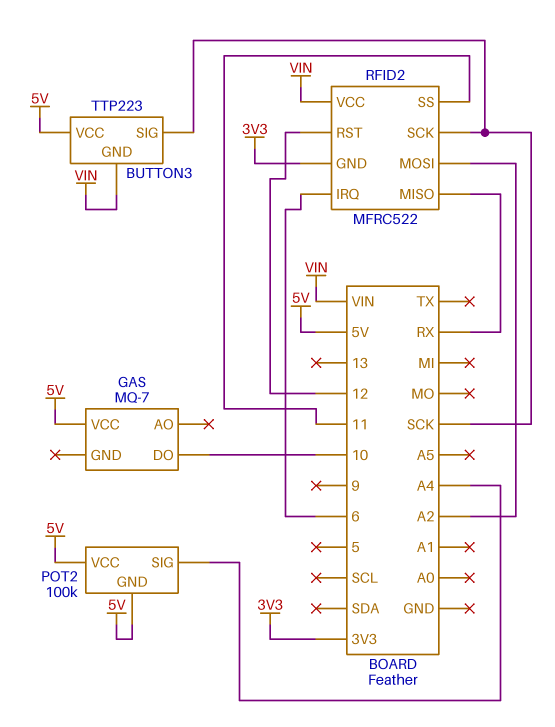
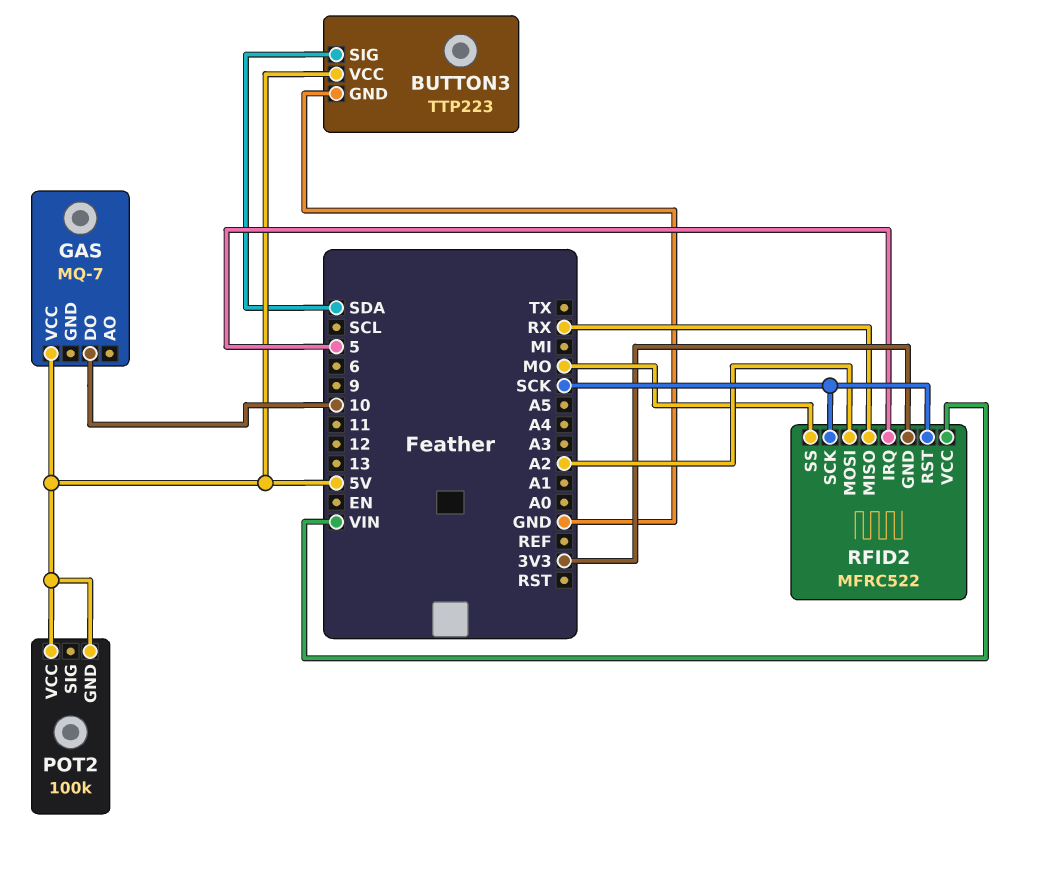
BUTTON3 pin GND: VIN -> GND
BUTTON3 pin SIG: SCK -> SDA
POT2 pin SIG: A4 -> none
RFID2 pin IRQ: 6 -> 5
RFID2 pin RST: 12 -> SCK
RFID2 pin SS: 11 -> MO

